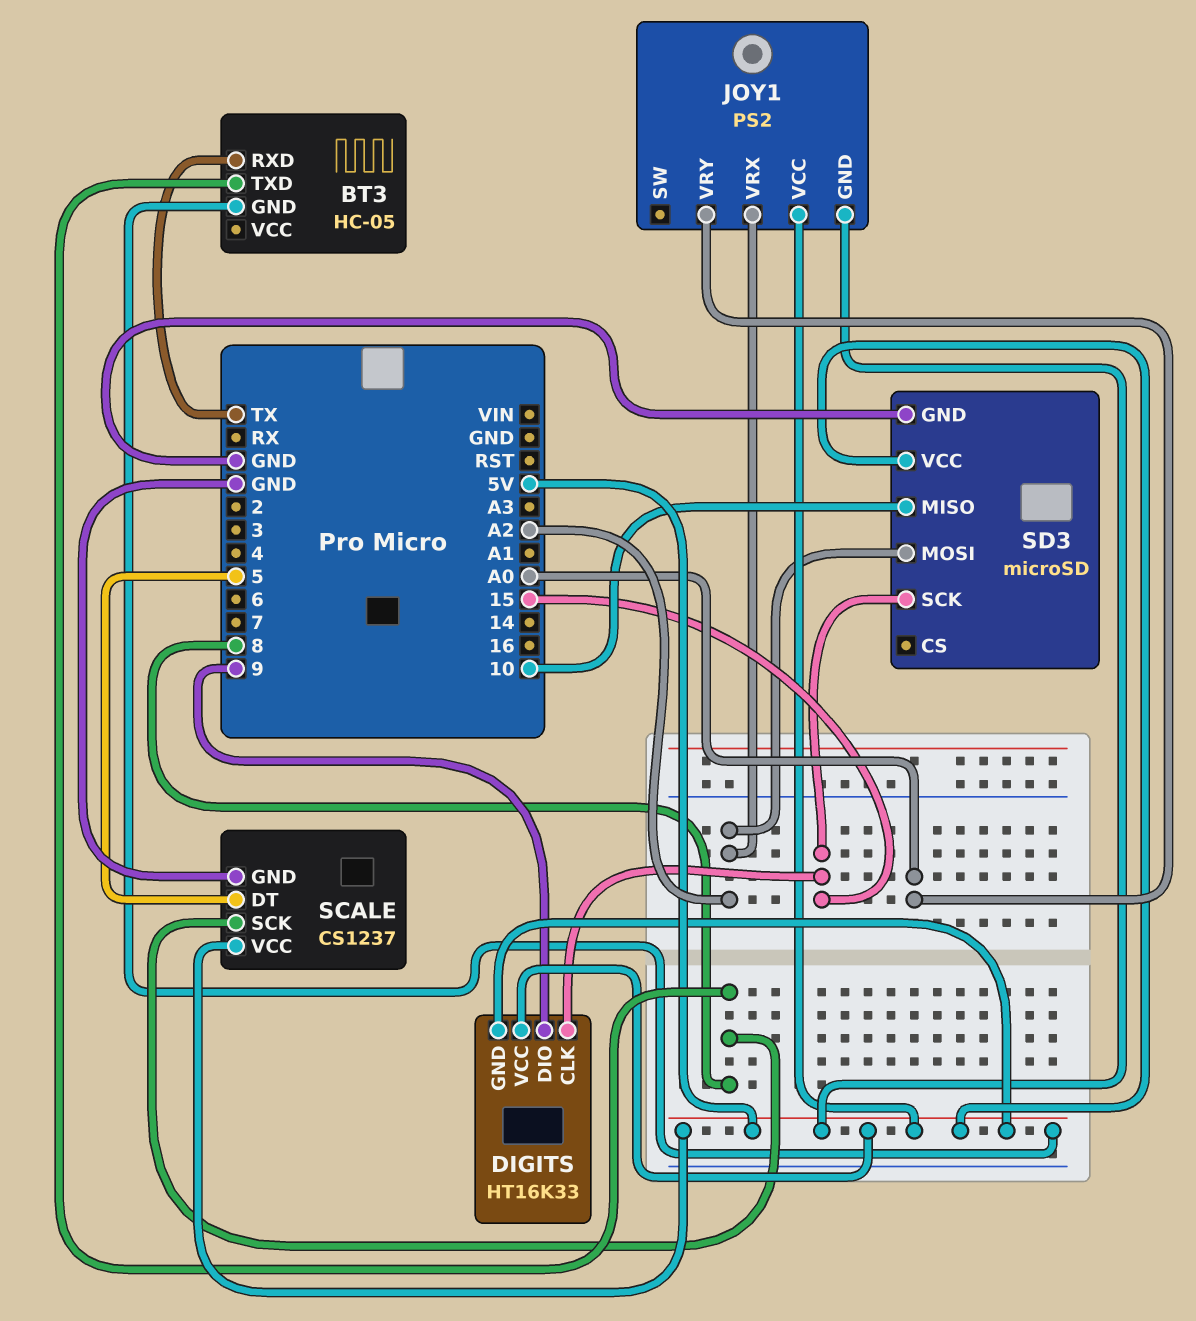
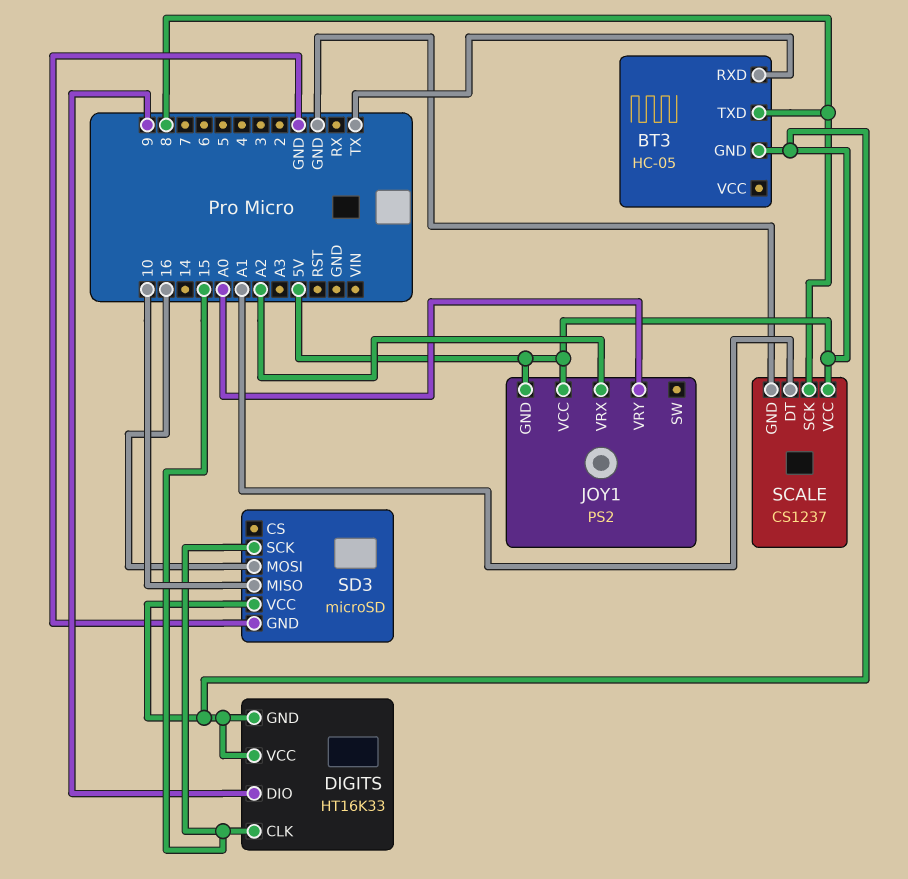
SCALE pin DT: 5 -> A1
SD3 pin MOSI: A2 -> 16

